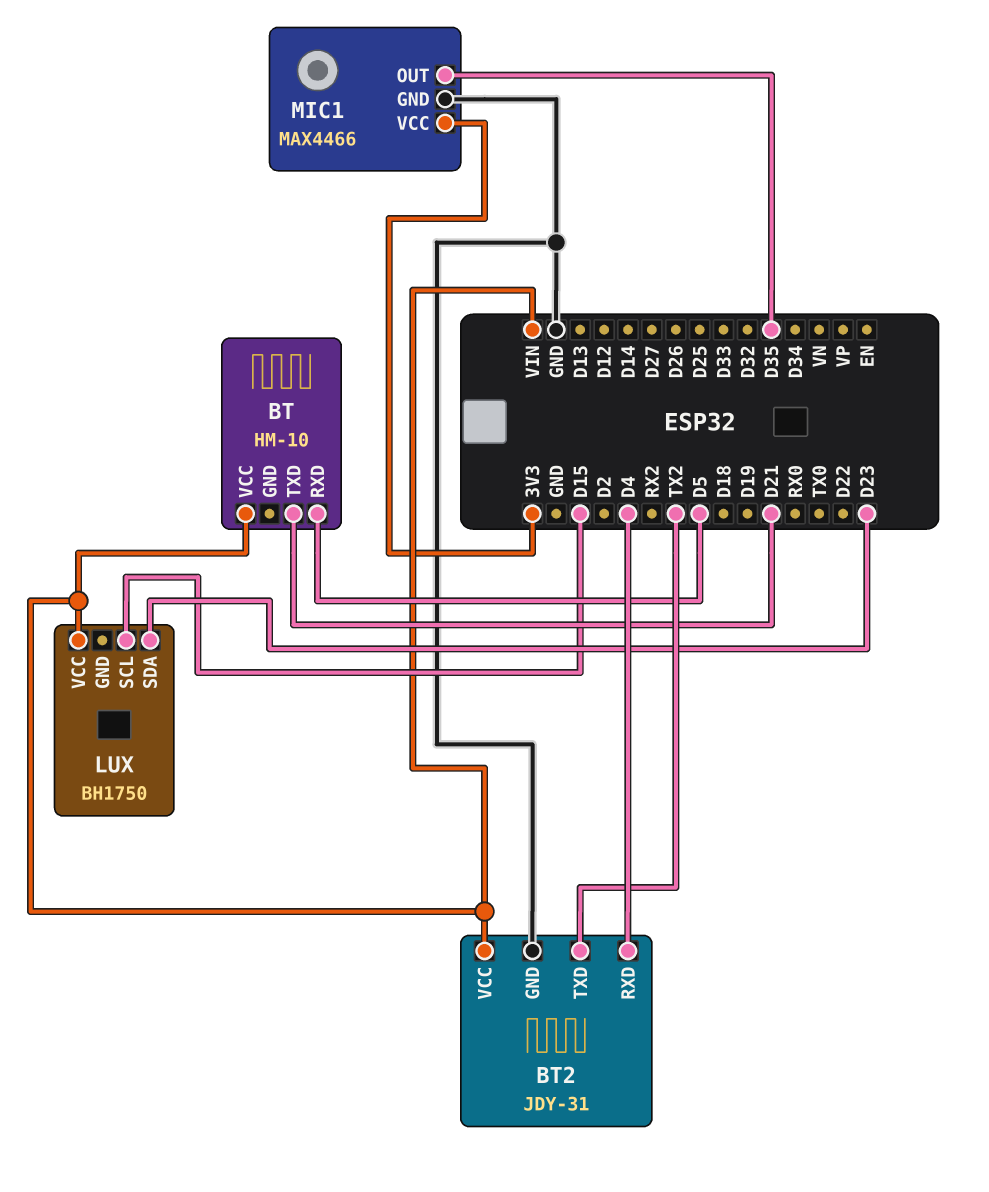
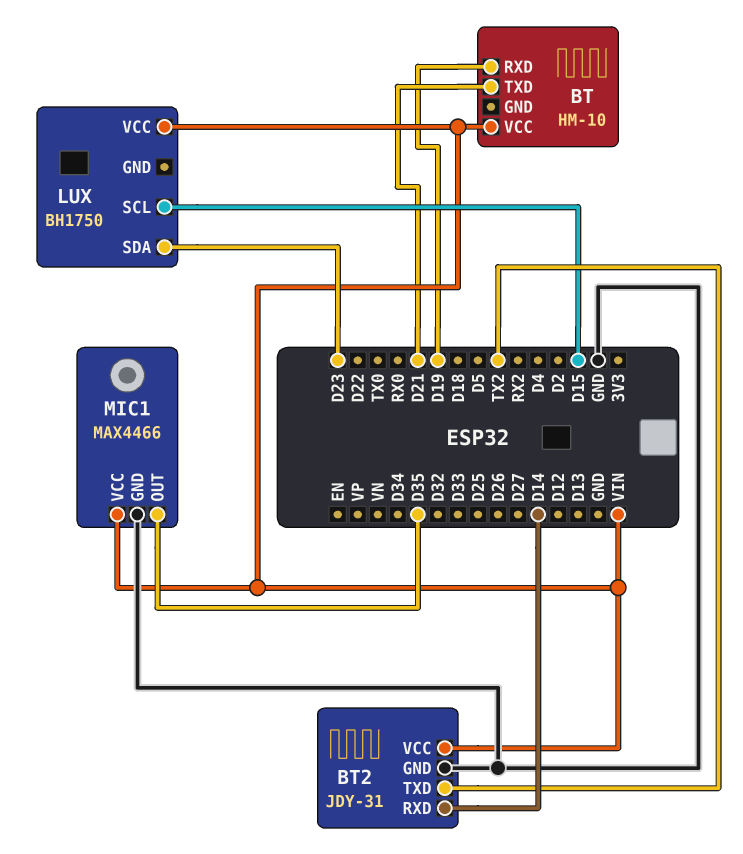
BT pin RXD: D5 -> D19
BT2 pin RXD: D4 -> D14
MIC1 pin VCC: 3V3 -> VIN

